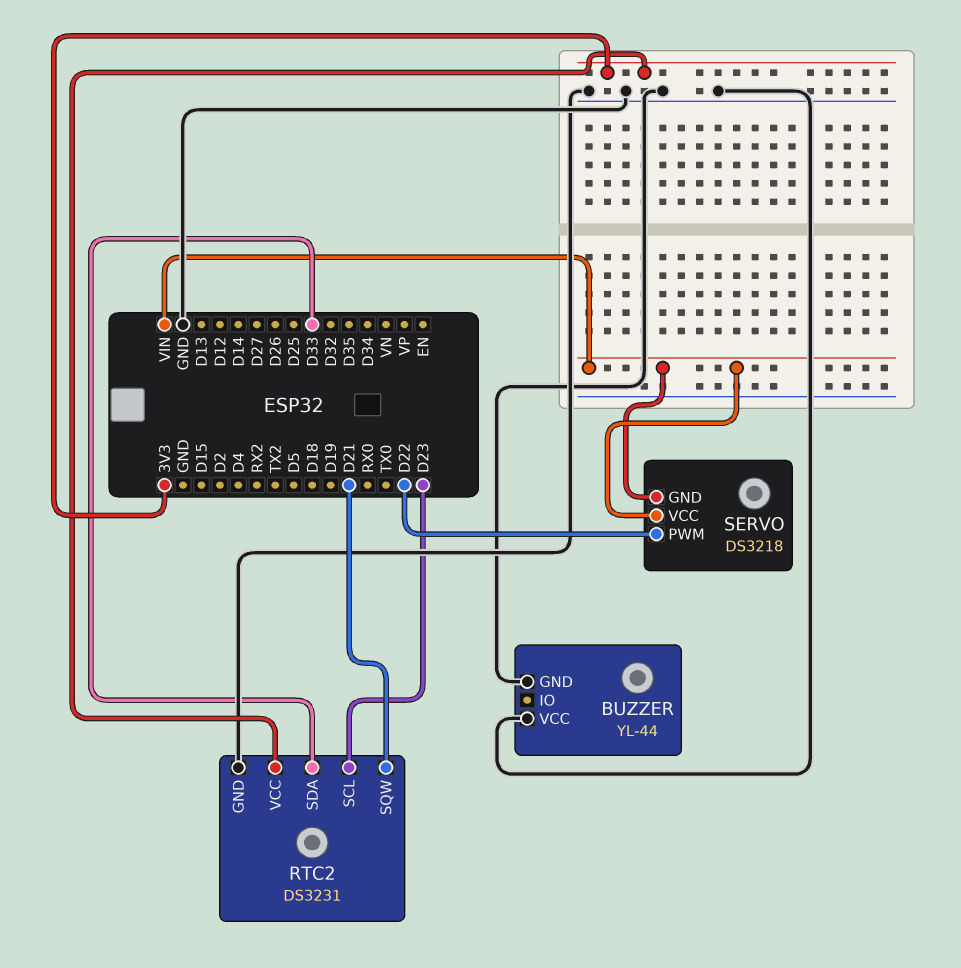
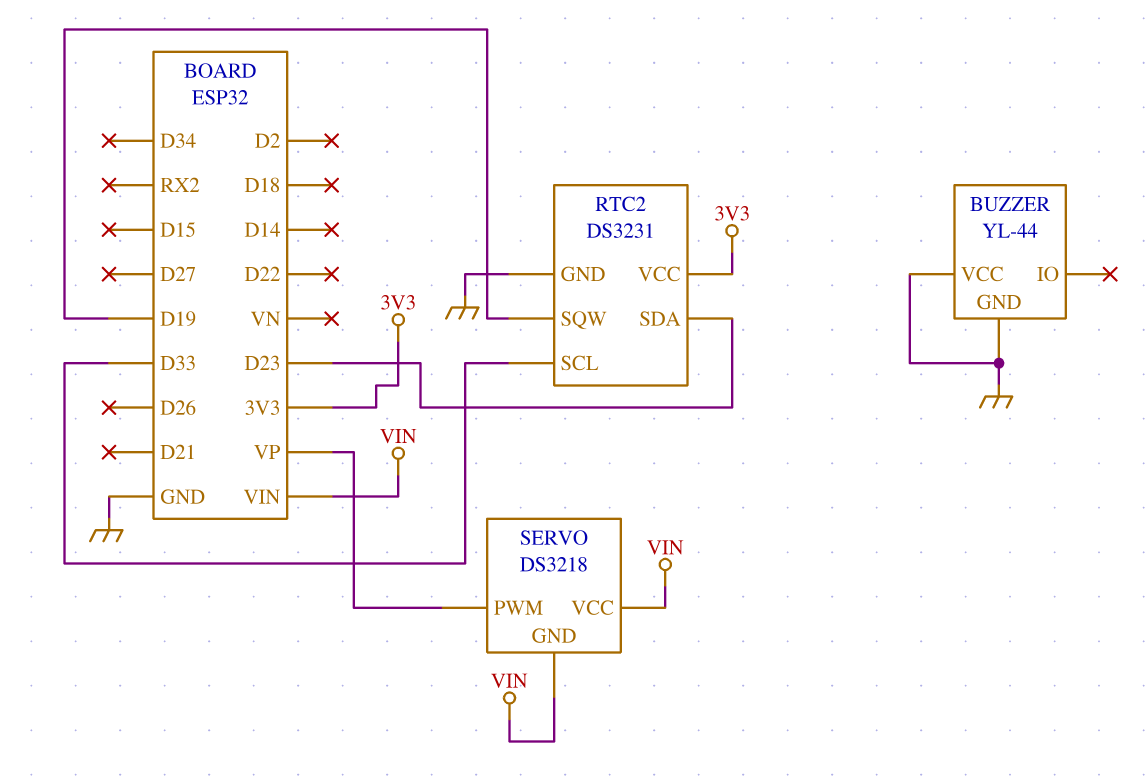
RTC2 pin SCL: D23 -> D33
RTC2 pin SDA: D33 -> D23
RTC2 pin SQW: D21 -> D19
SERVO pin PWM: D22 -> VP

